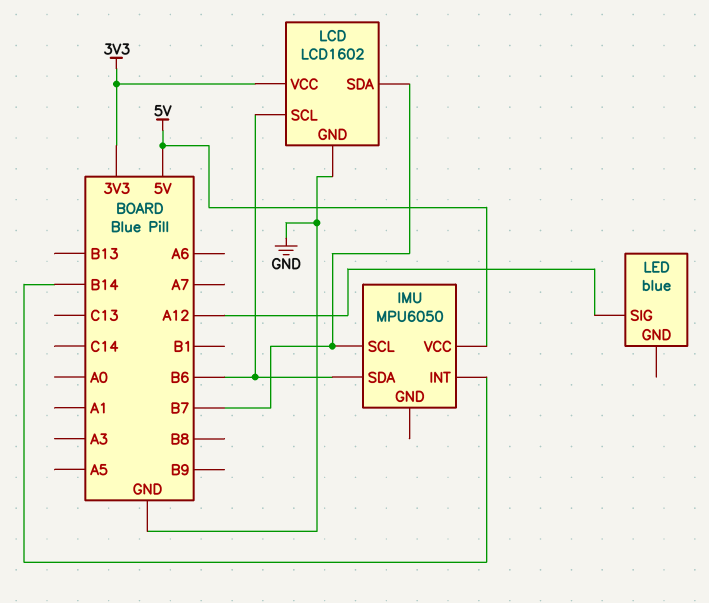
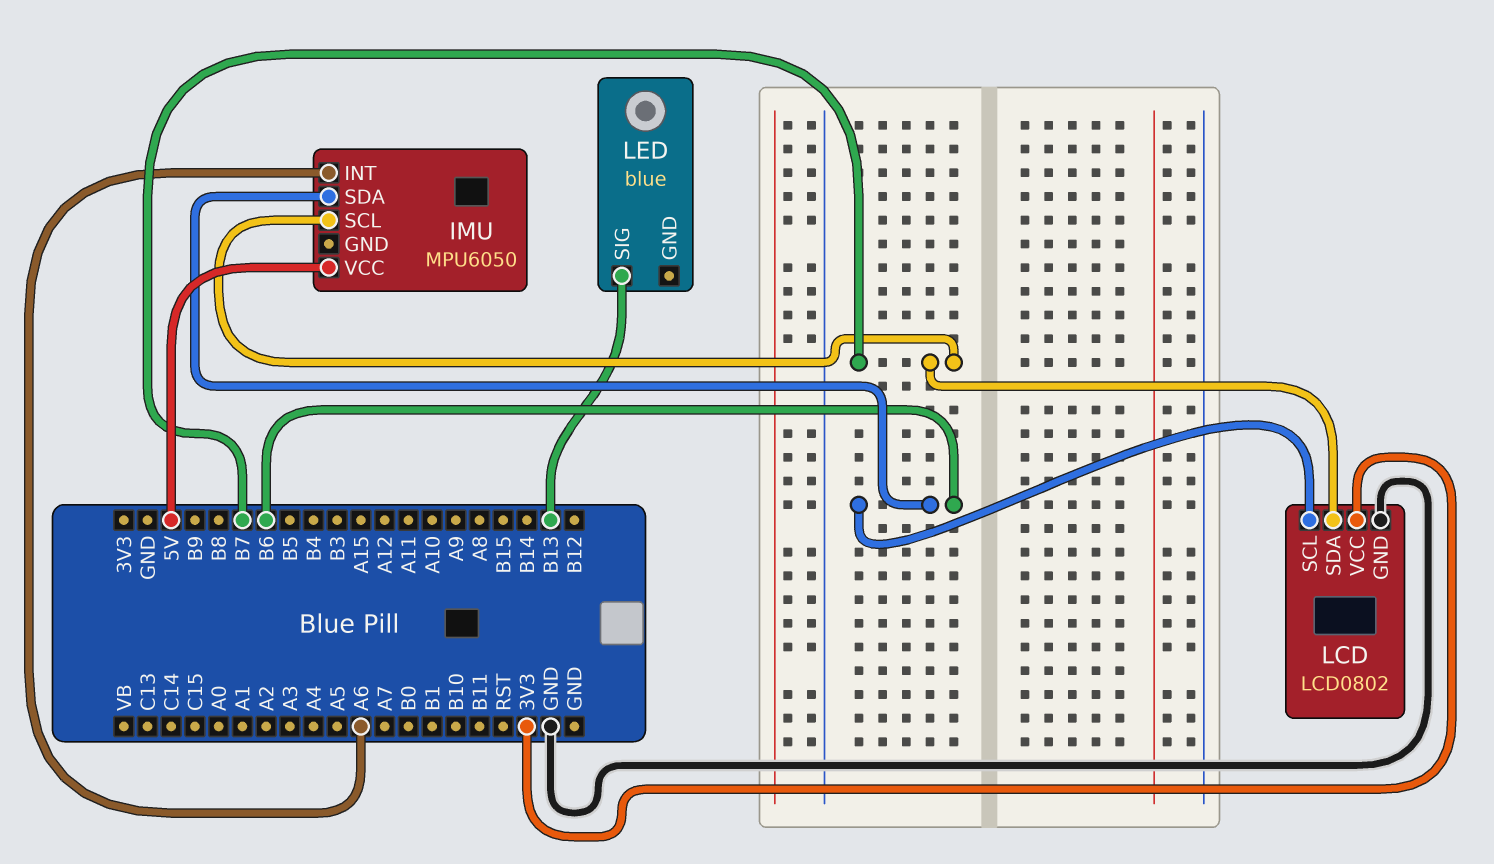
IMU pin INT: B14 -> A6
LCD: LCD1602 -> LCD0802
LED pin SIG: A12 -> B13

